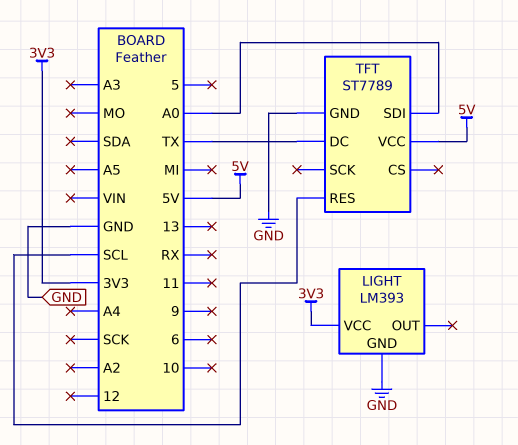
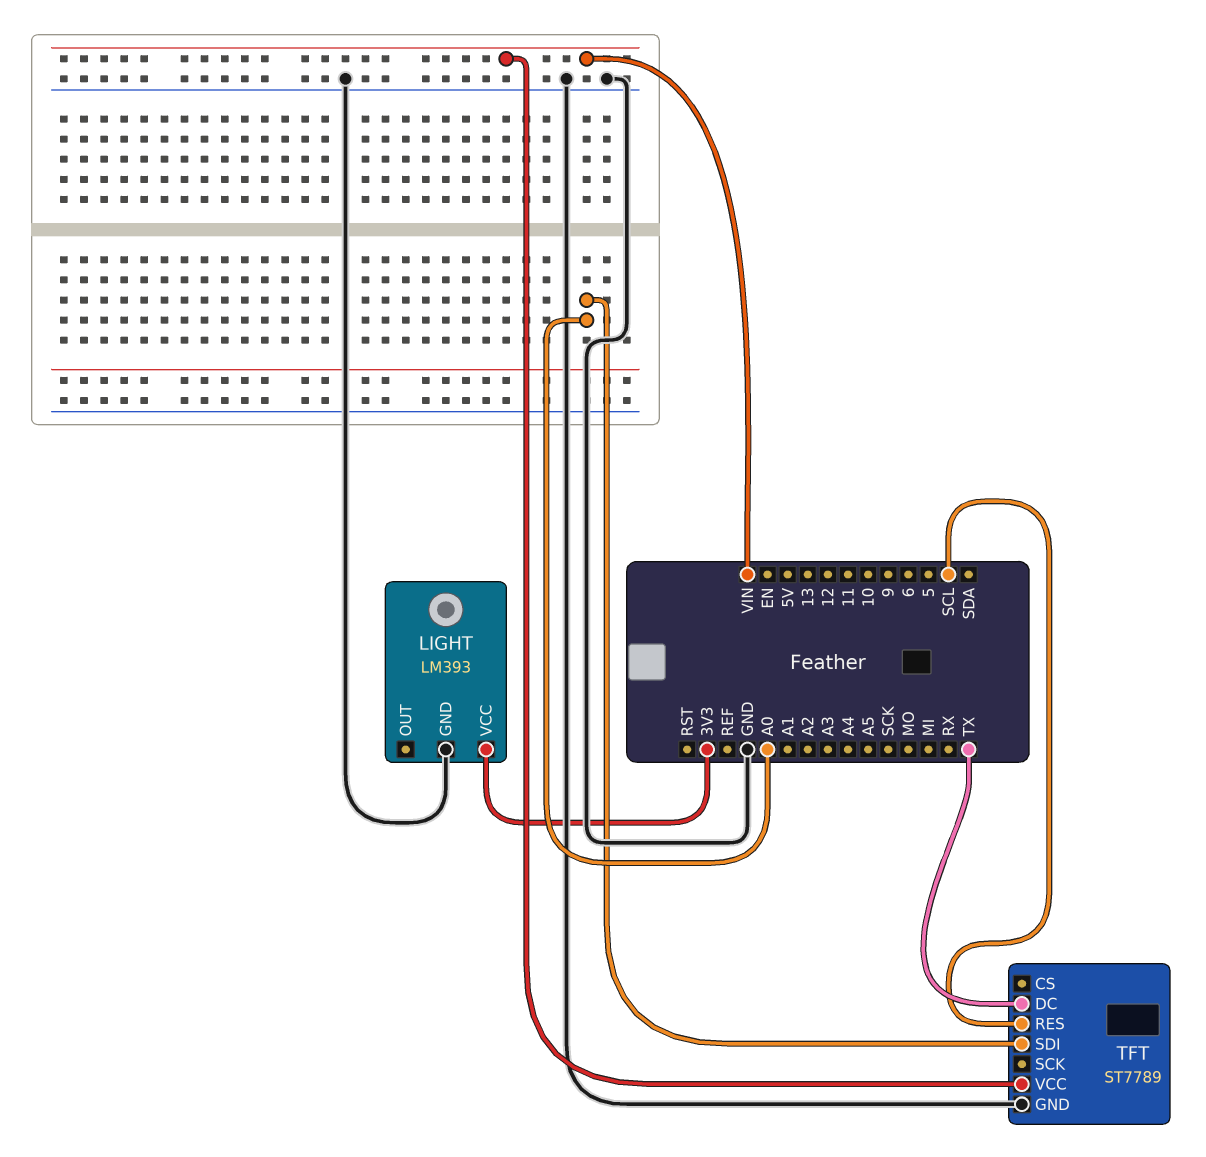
TFT pin VCC: 5V -> VIN

